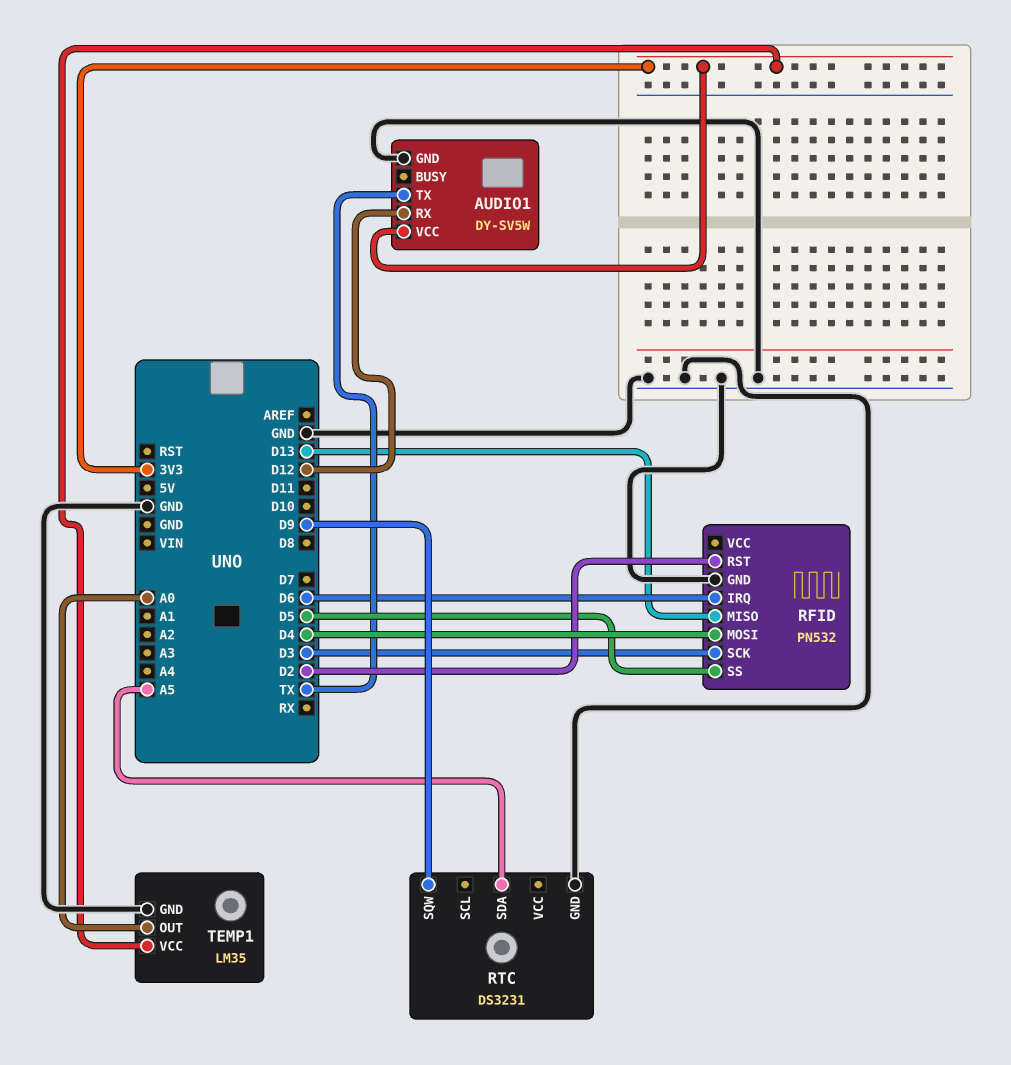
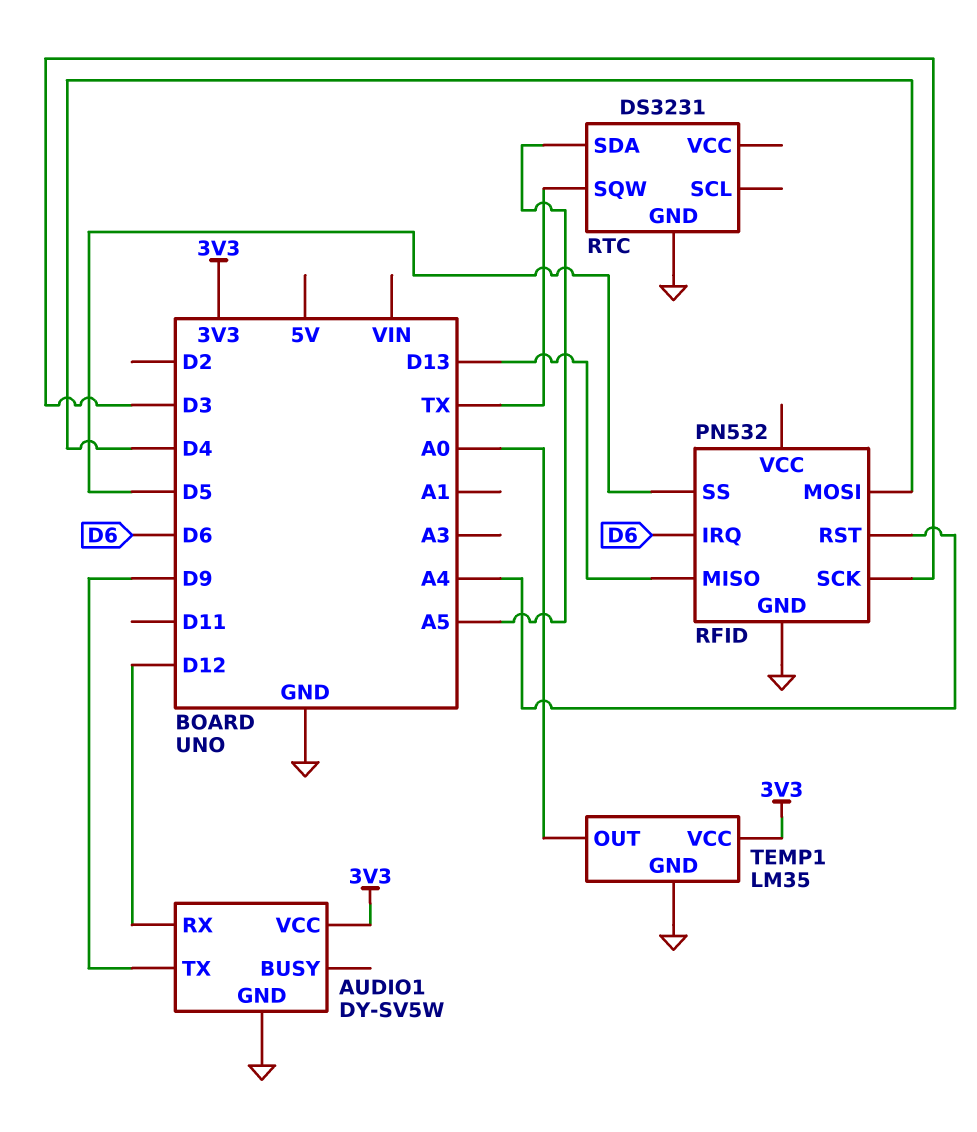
AUDIO1 pin TX: TX -> D9
RFID pin RST: D2 -> A4
RTC pin SQW: D9 -> TX

